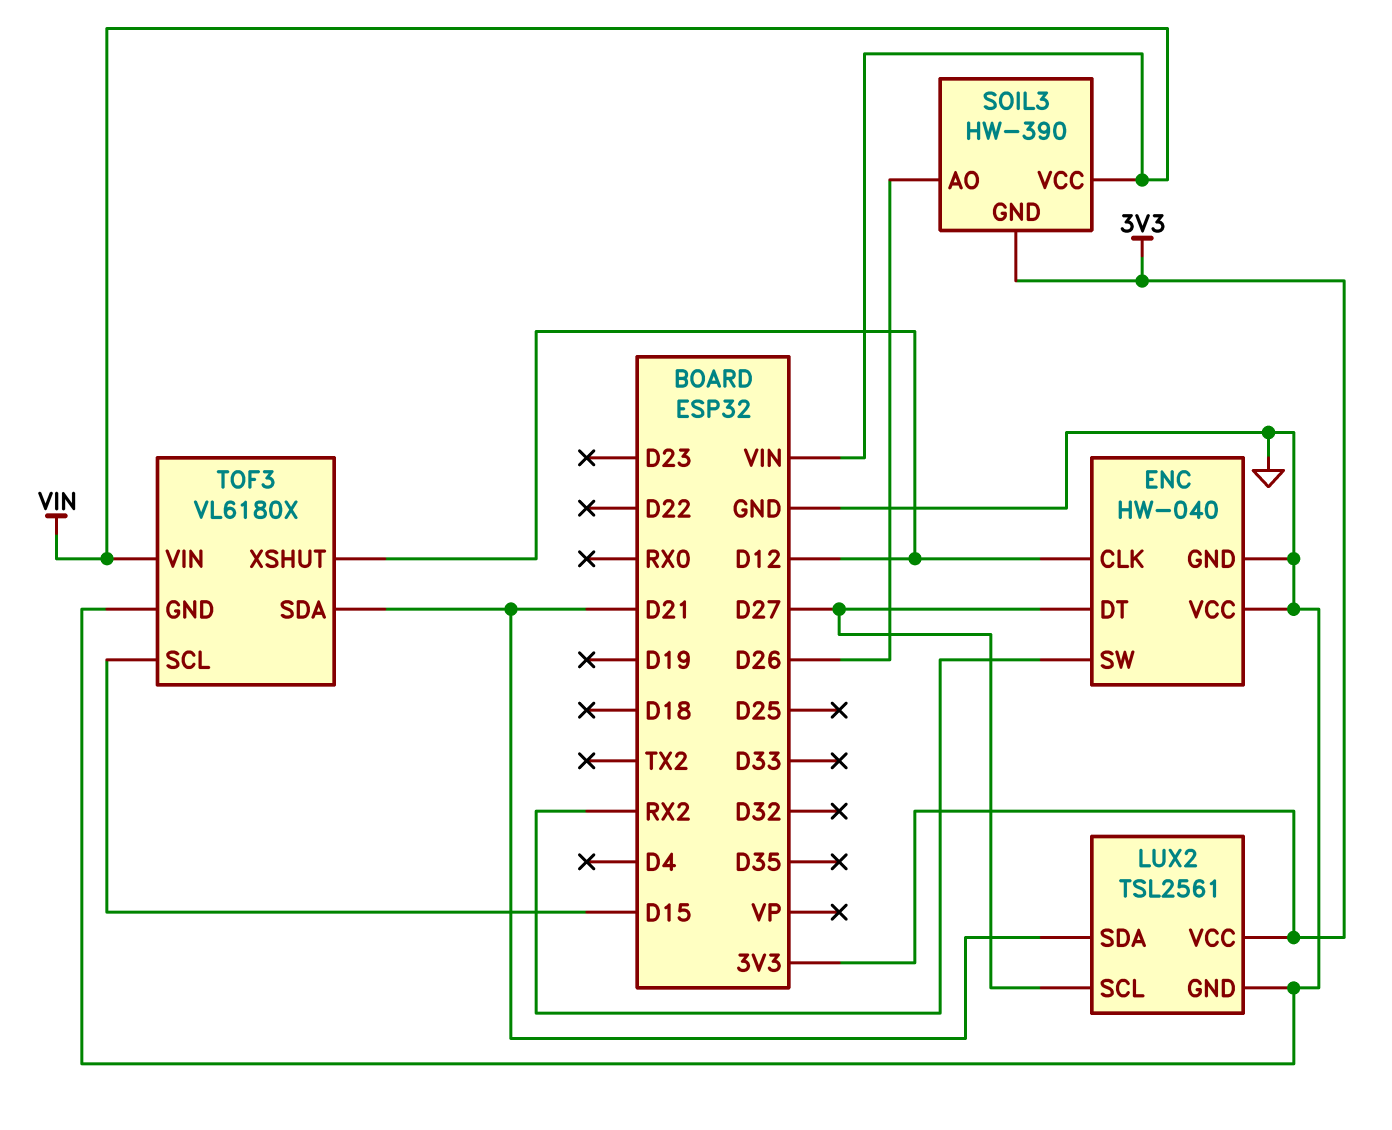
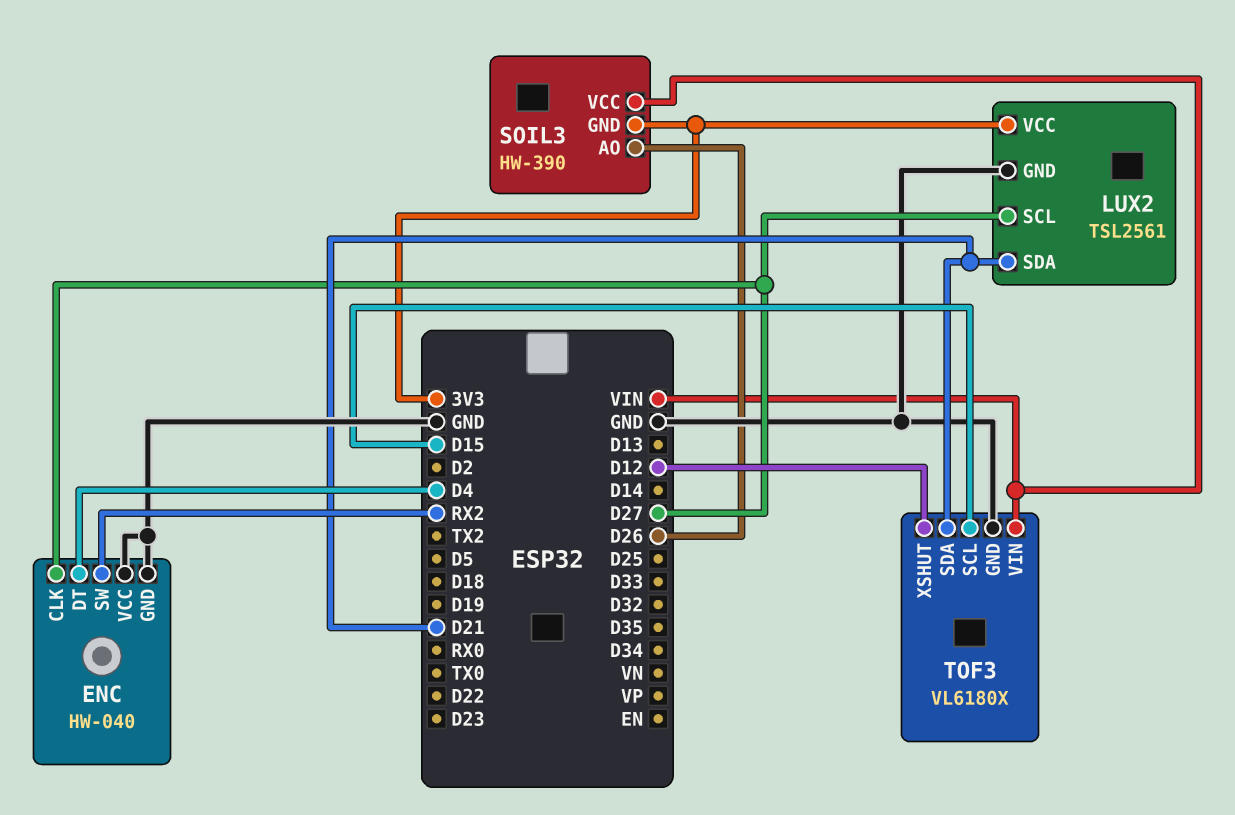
ENC pin CLK: D12 -> D27
ENC pin DT: D27 -> D4

